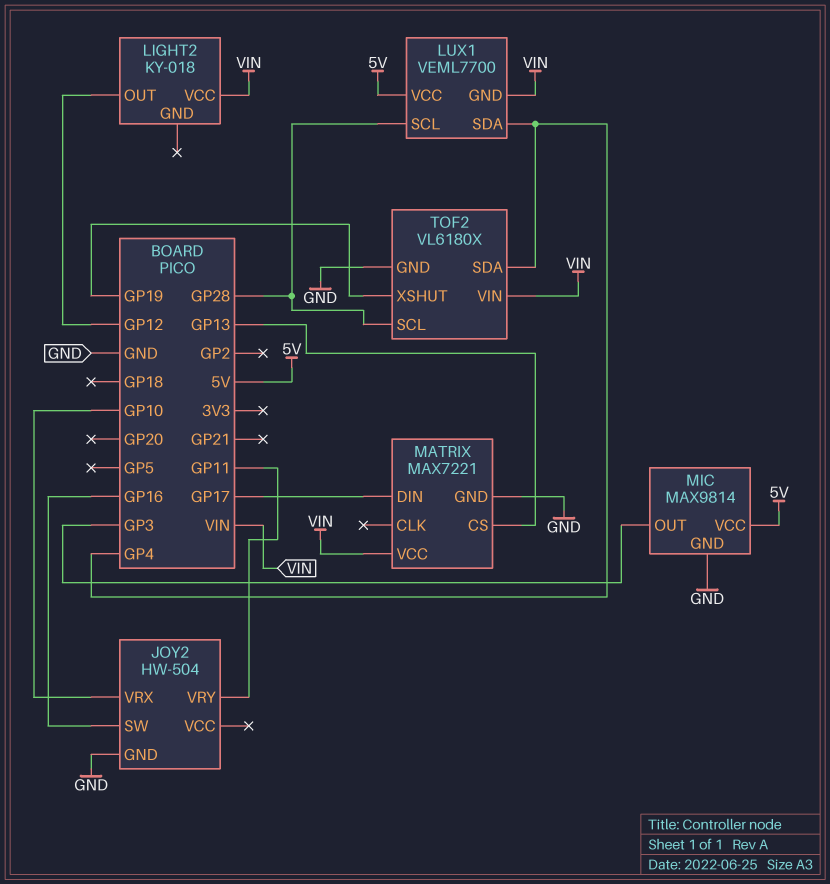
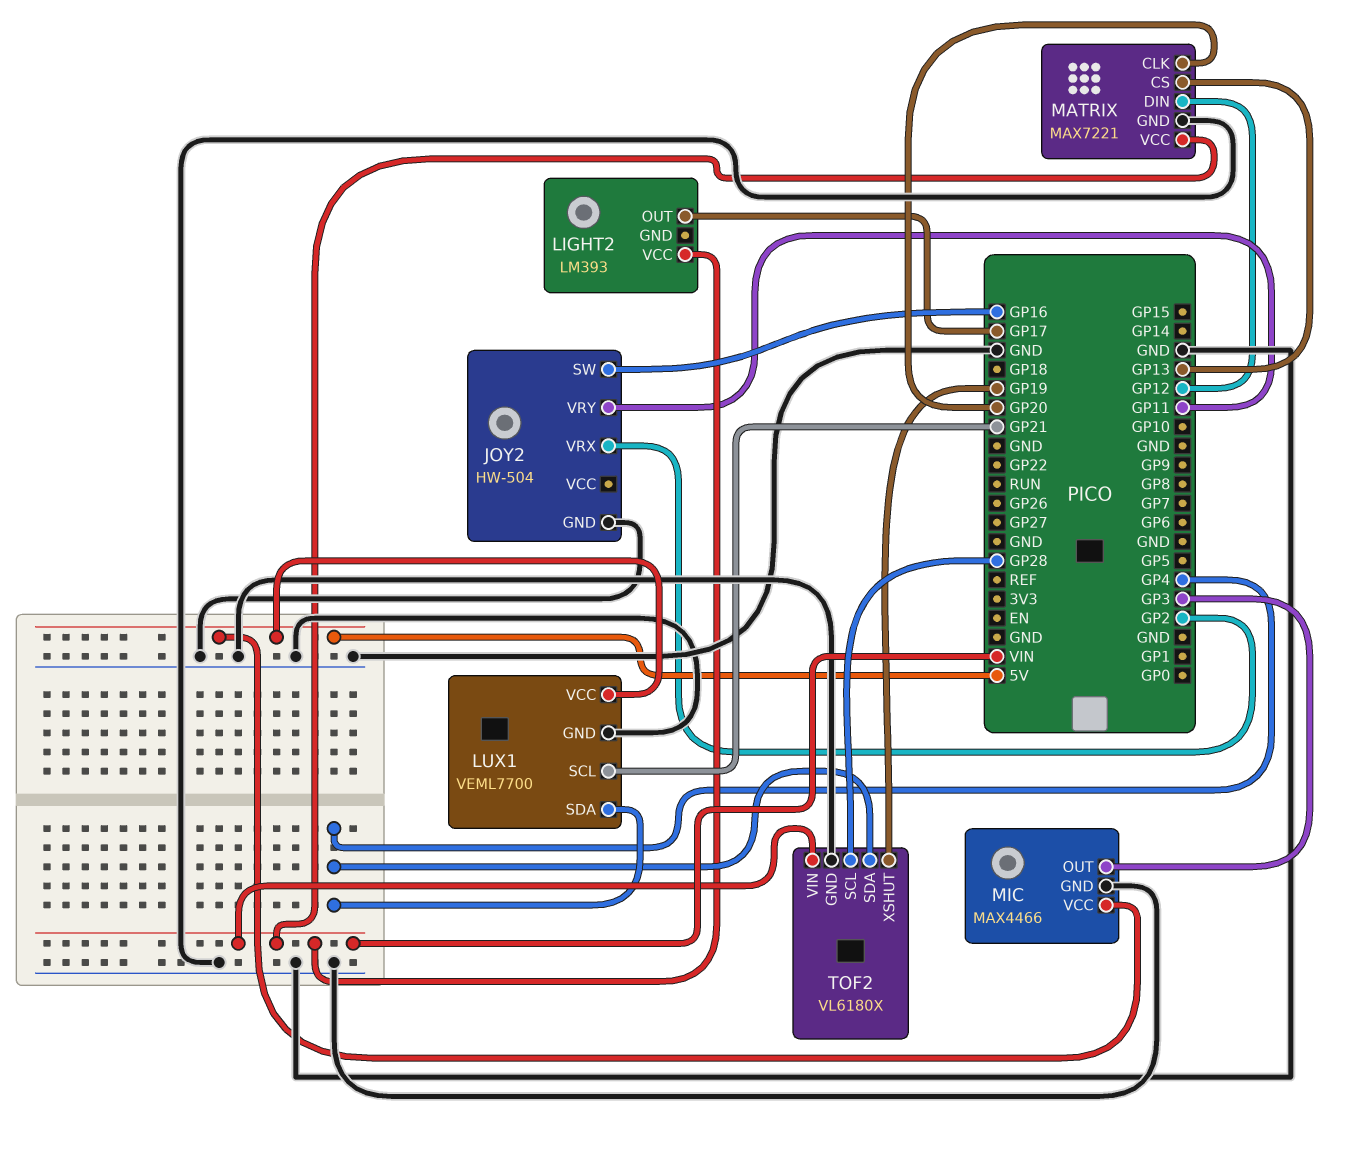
JOY2 pin VRX: GP10 -> GP2
LIGHT2: KY-018 -> LM393
LIGHT2 pin OUT: GP12 -> GP17
LUX1 pin GND: VIN -> GND
LUX1 pin SCL: GP28 -> GP21
MATRIX pin CLK: none -> GP20
MATRIX pin DIN: GP17 -> GP12
MIC: MAX9814 -> MAX4466

